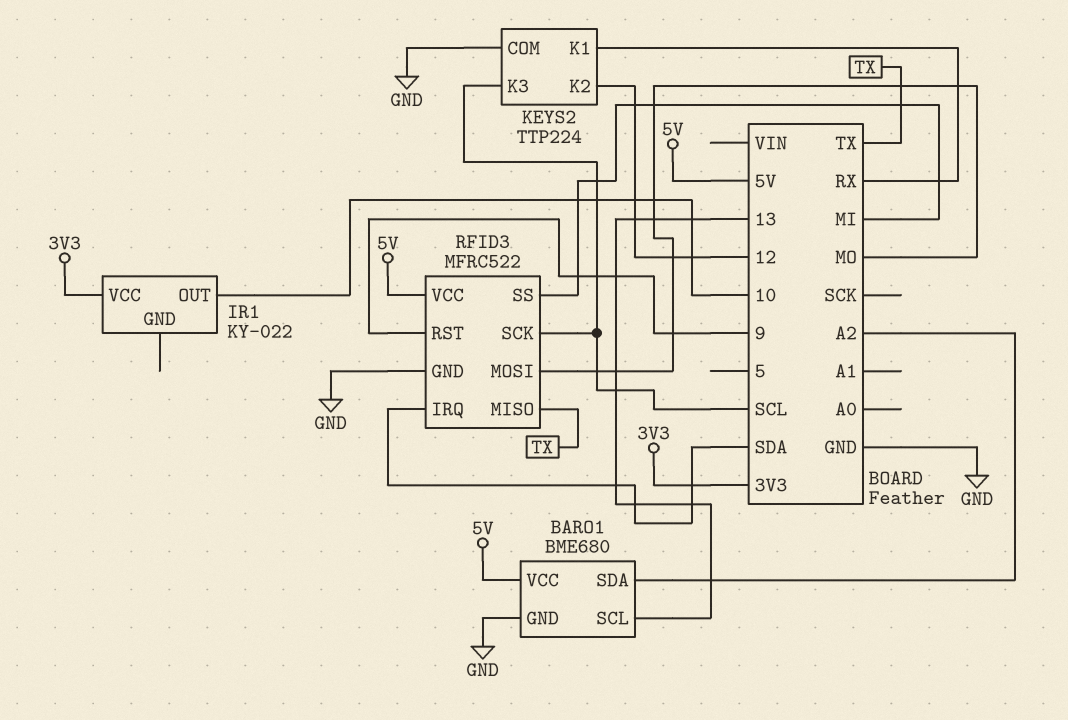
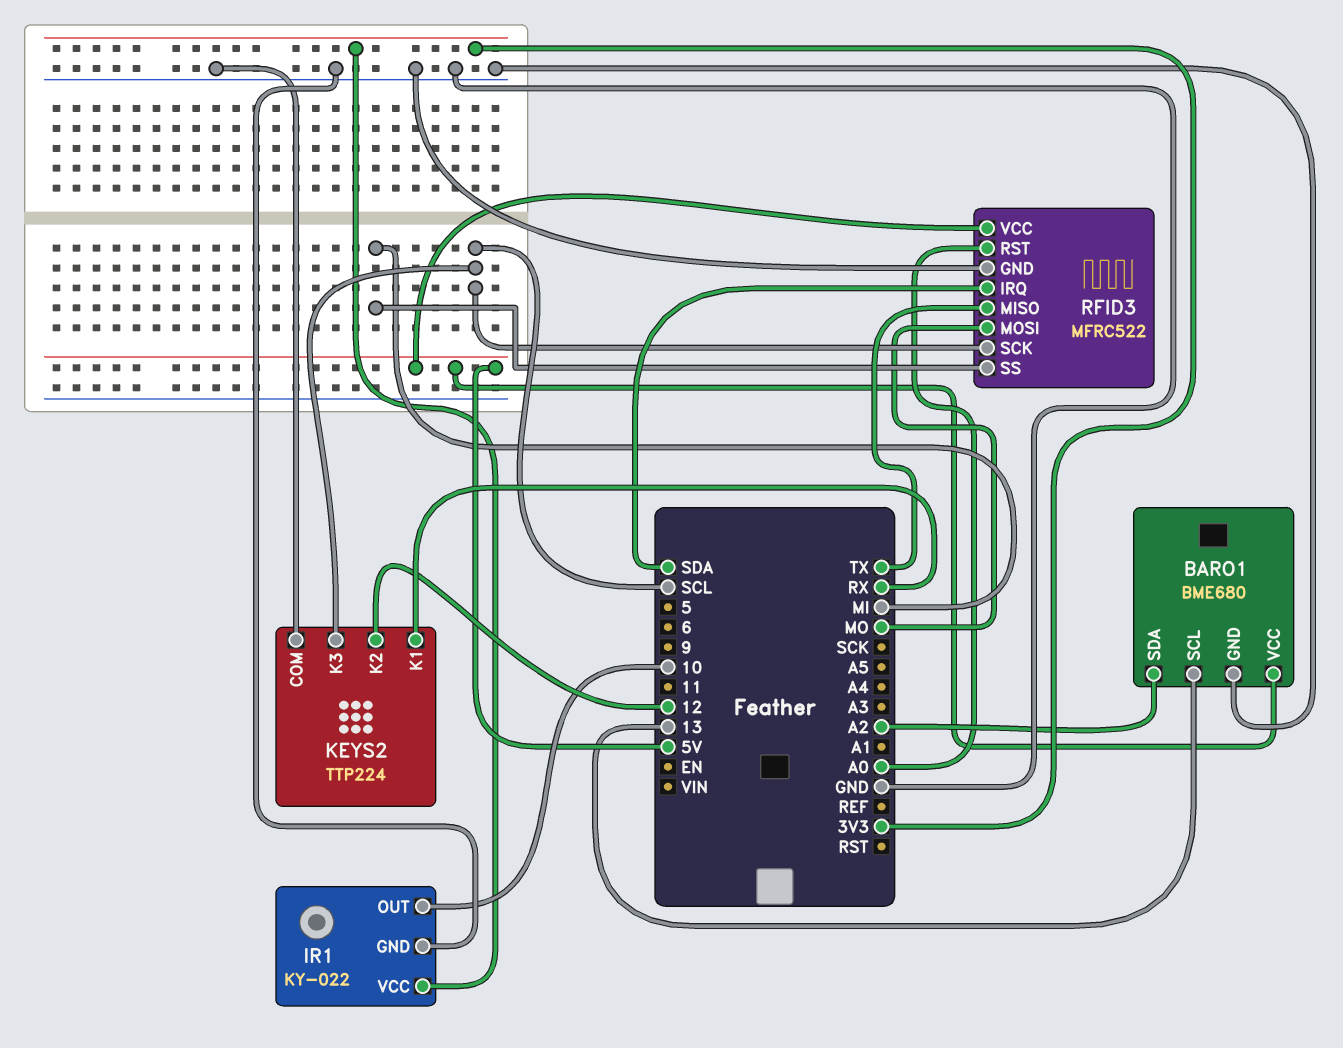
IR1 pin GND: none -> GND
RFID3 pin RST: 9 -> A0

